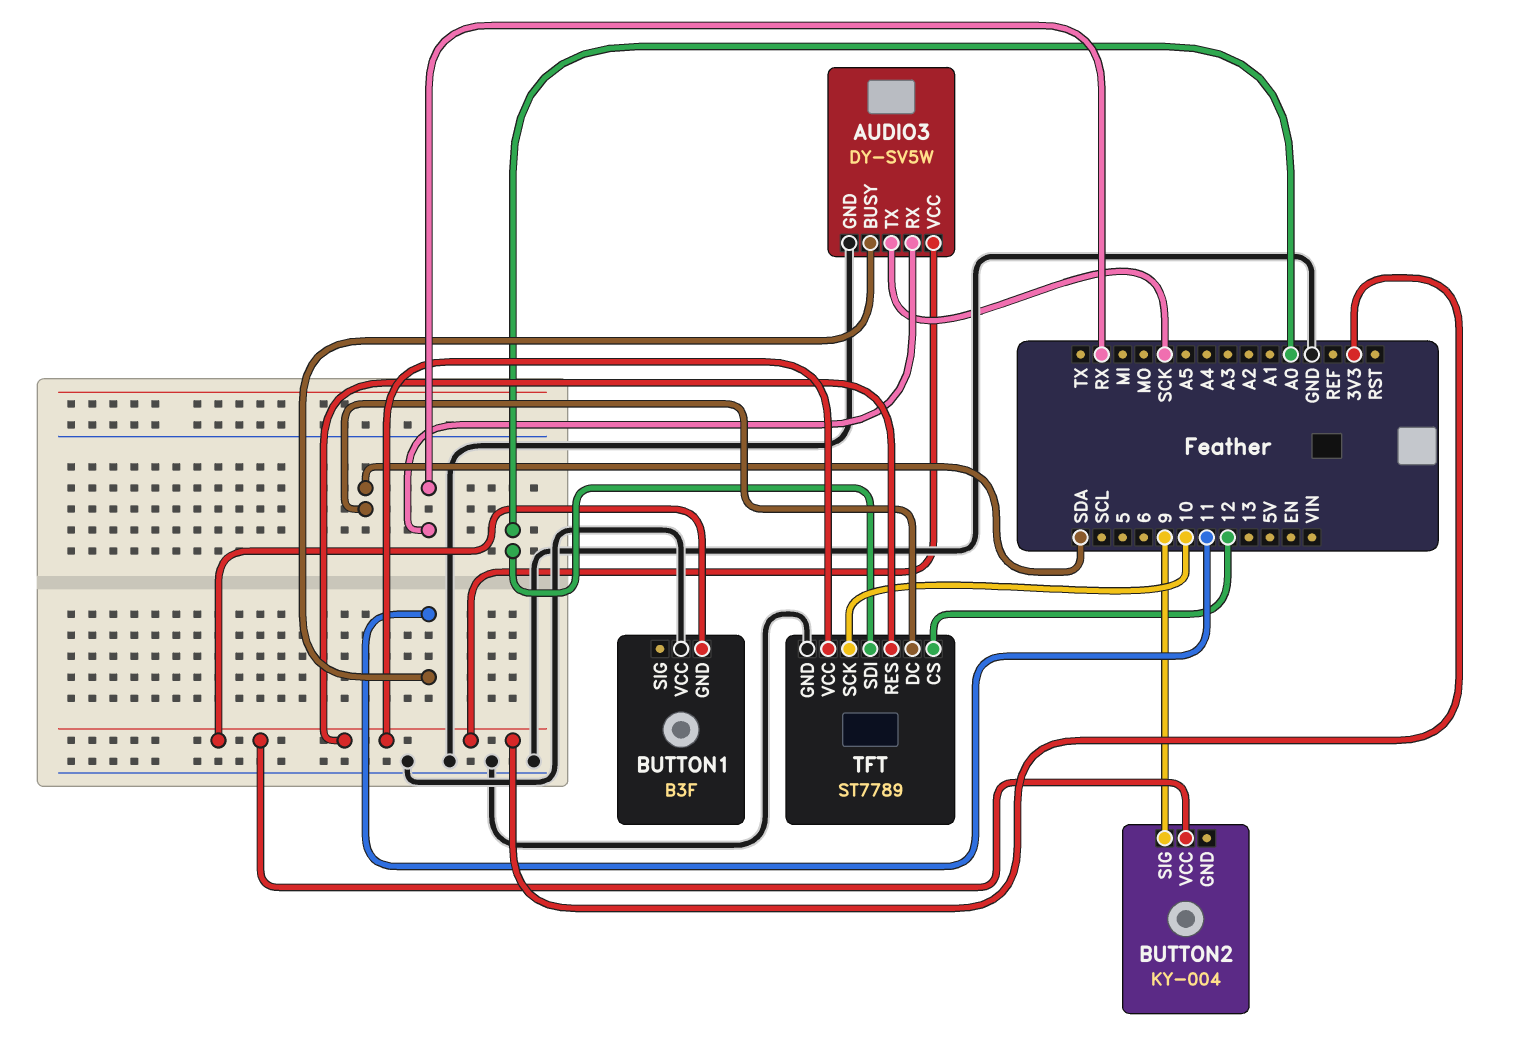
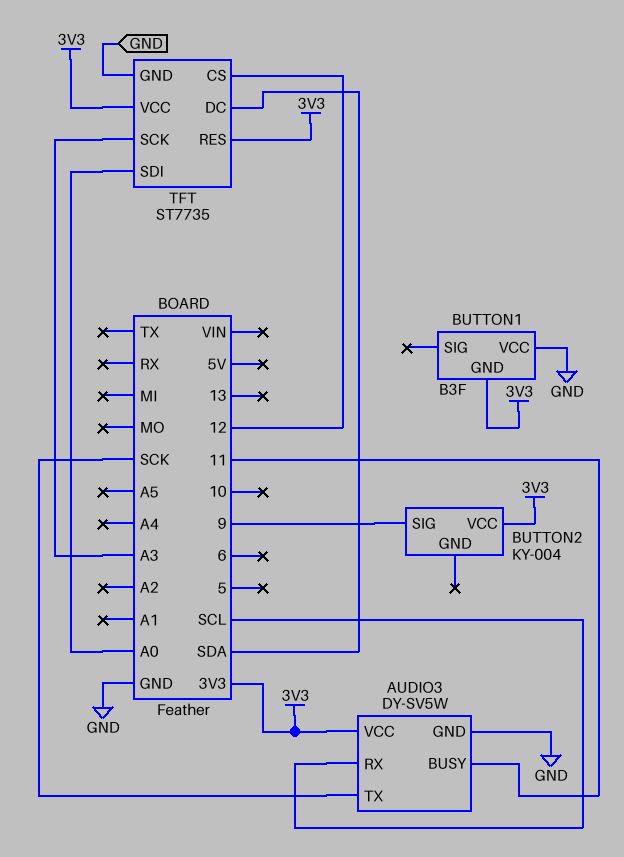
AUDIO3 pin RX: RX -> SCL
TFT: ST7789 -> ST7735
TFT pin SCK: 10 -> A3

